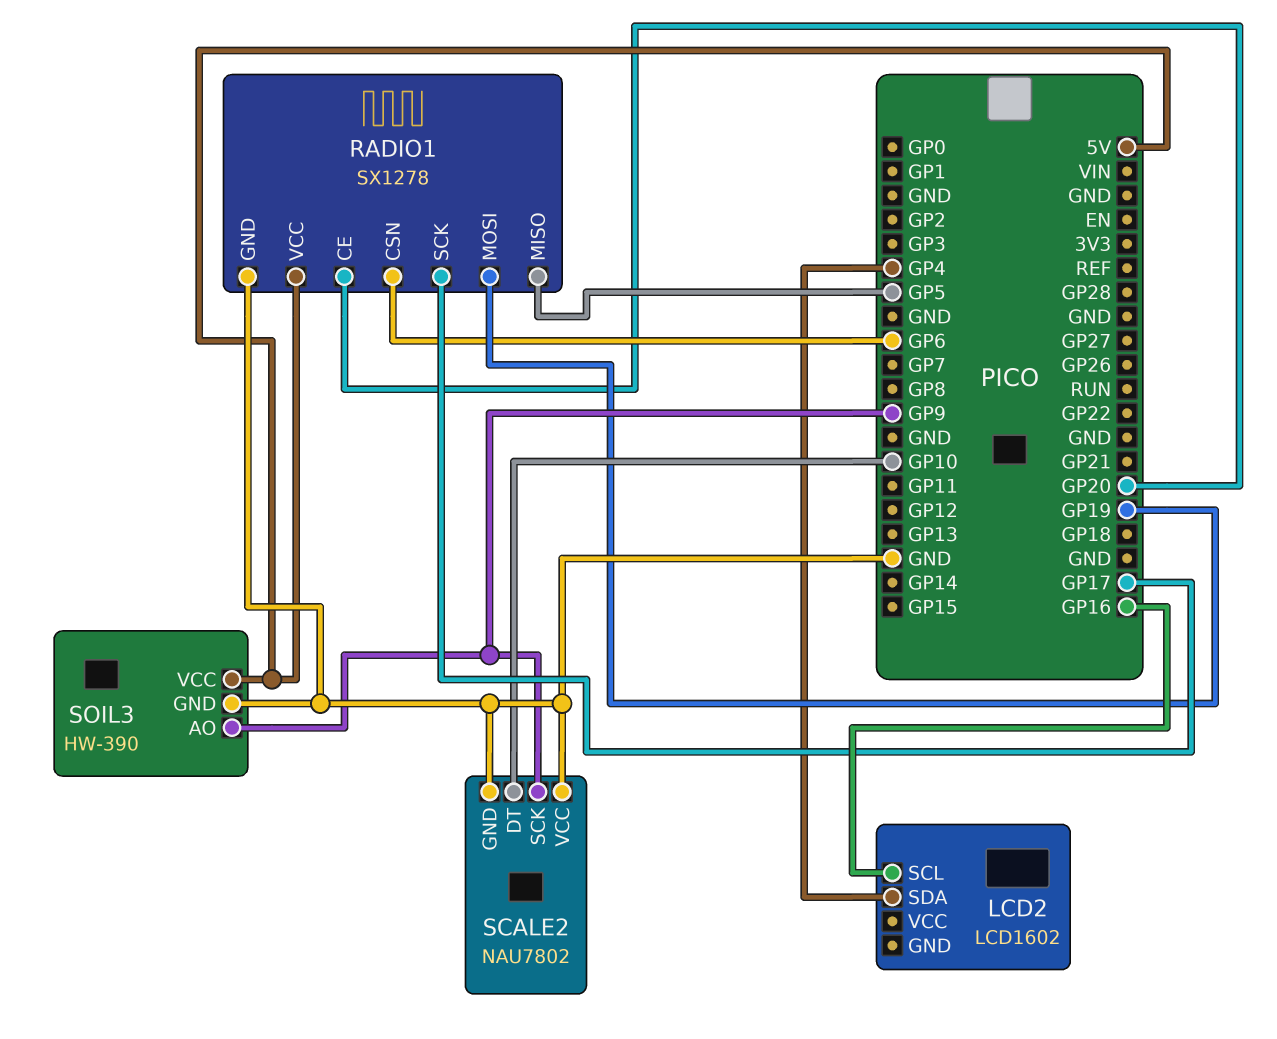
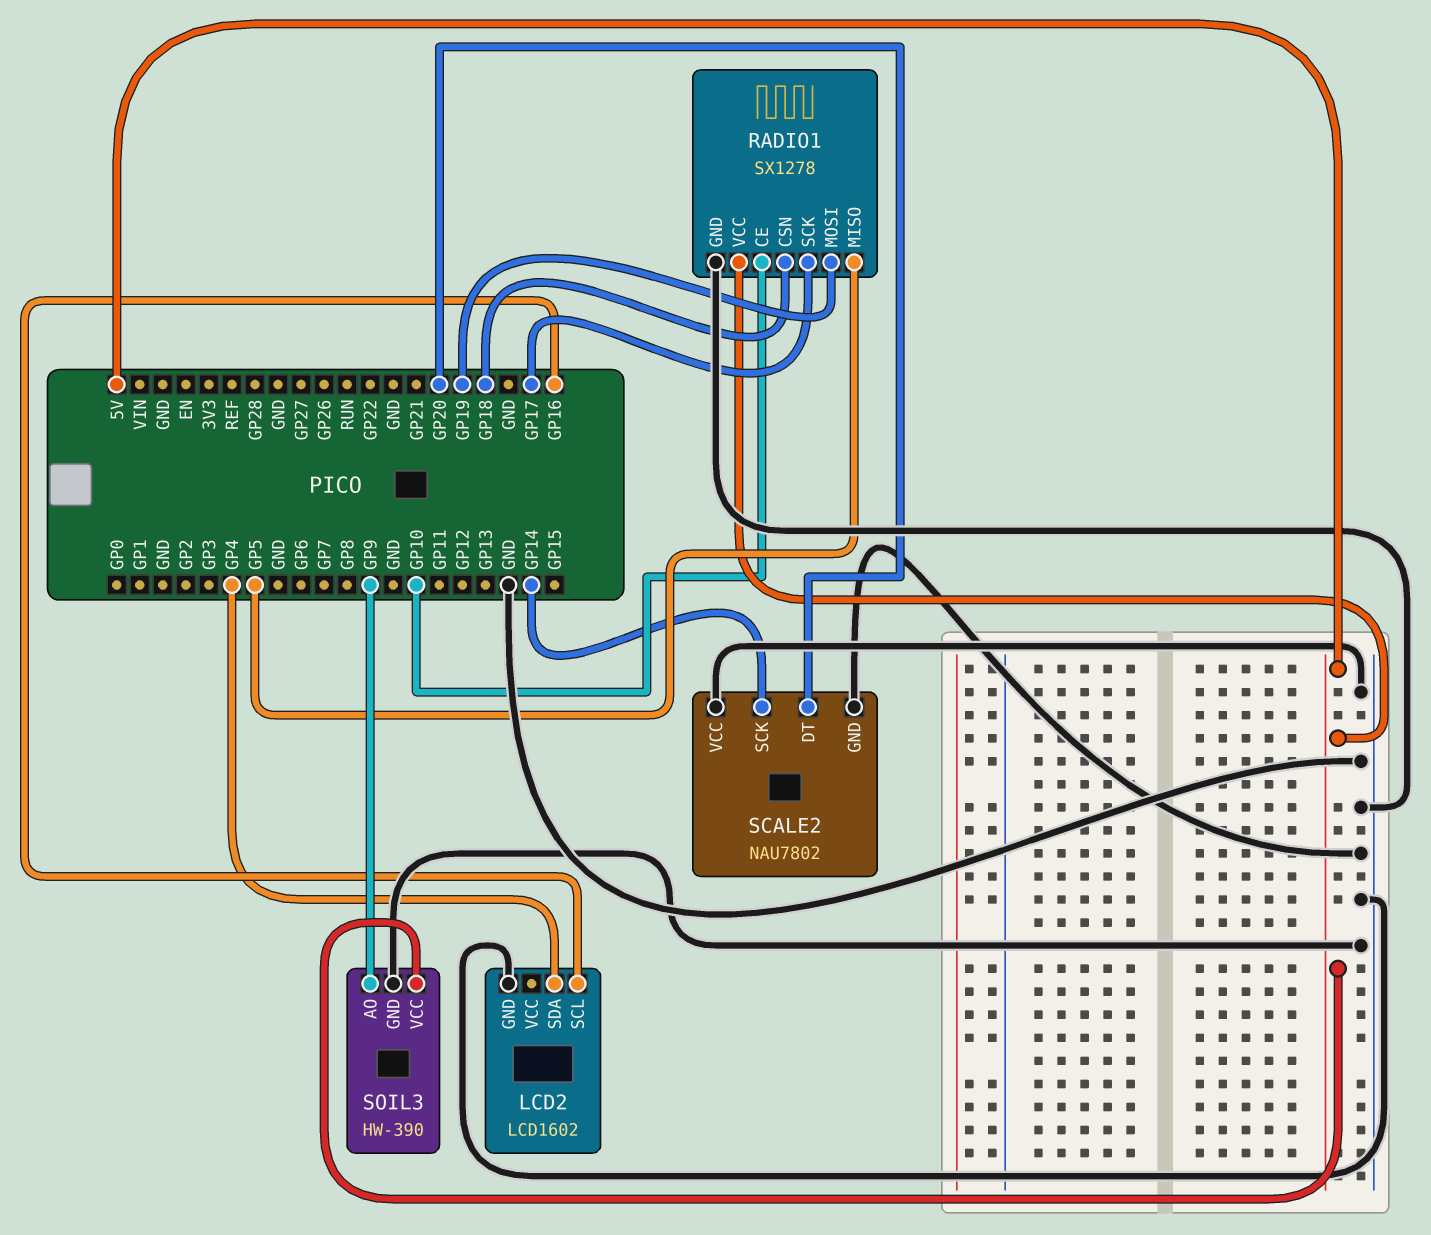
LCD2 pin GND: none -> GND
RADIO1 pin CE: GP20 -> GP10
RADIO1 pin CSN: GP6 -> GP18
SCALE2 pin DT: GP10 -> GP20
SCALE2 pin SCK: GP9 -> GP14

